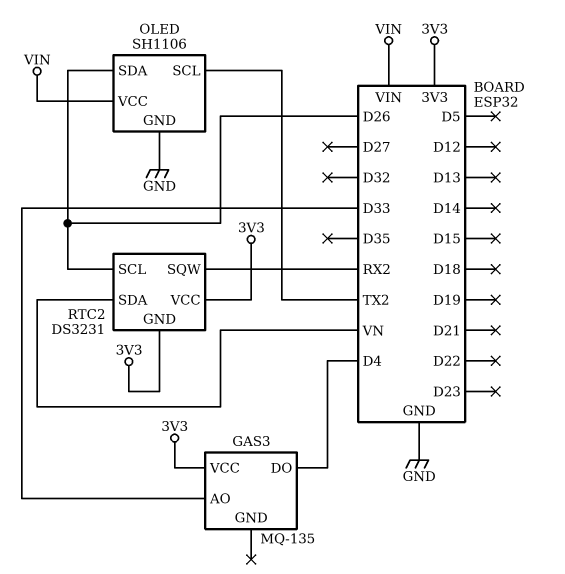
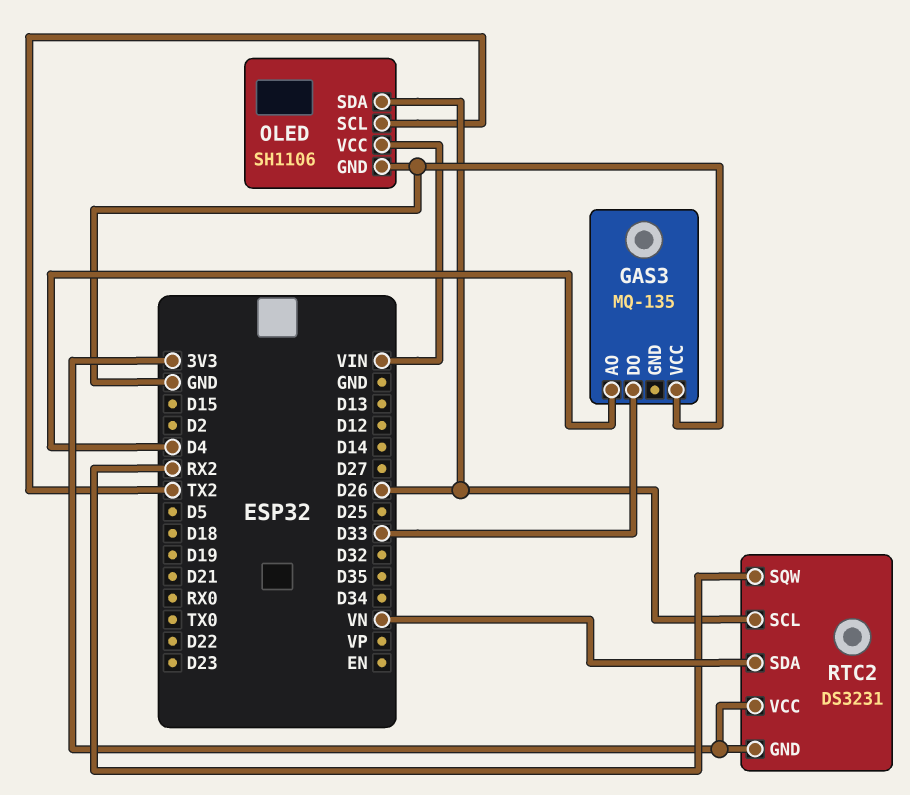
GAS3 pin AO: D33 -> D4
GAS3 pin DO: D4 -> D33
GAS3 pin VCC: 3V3 -> GND

